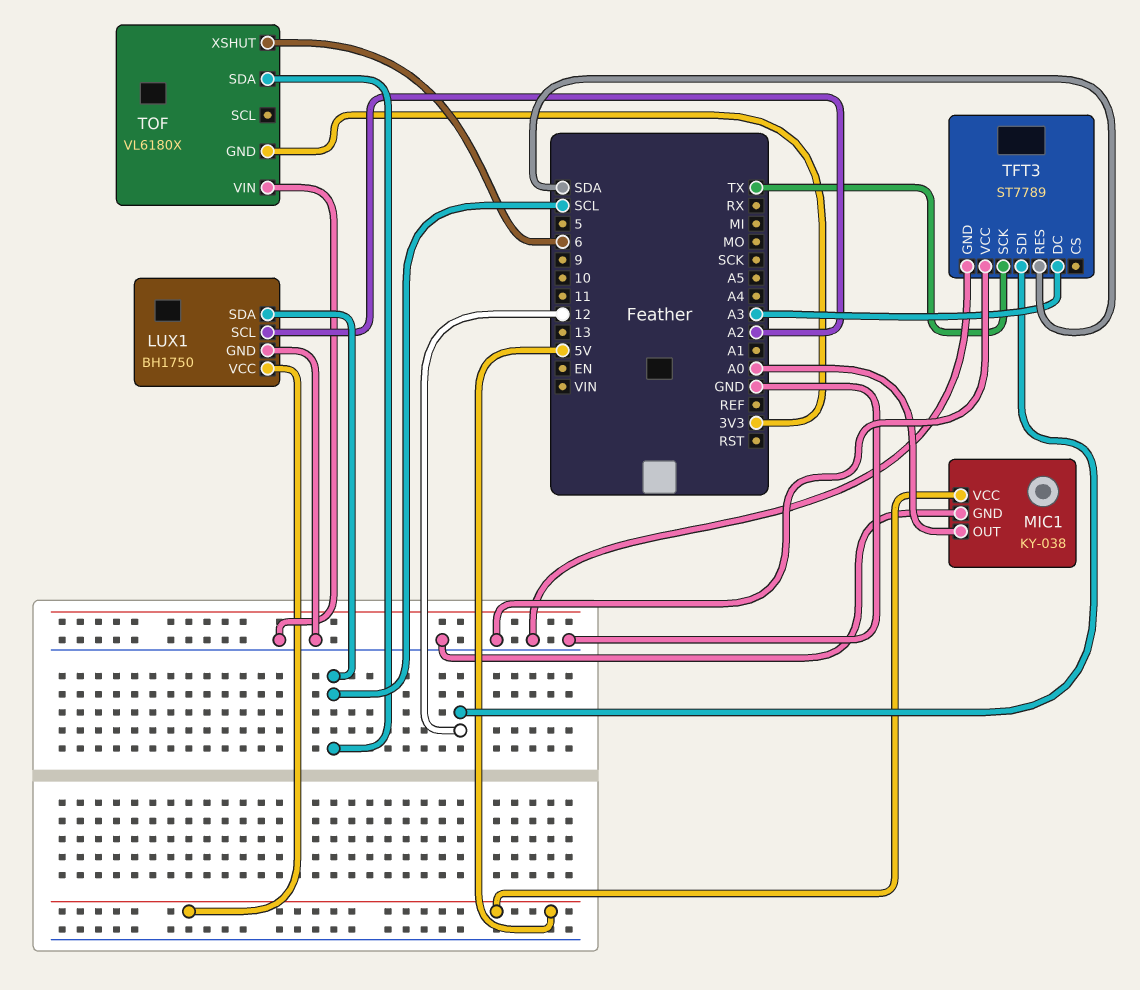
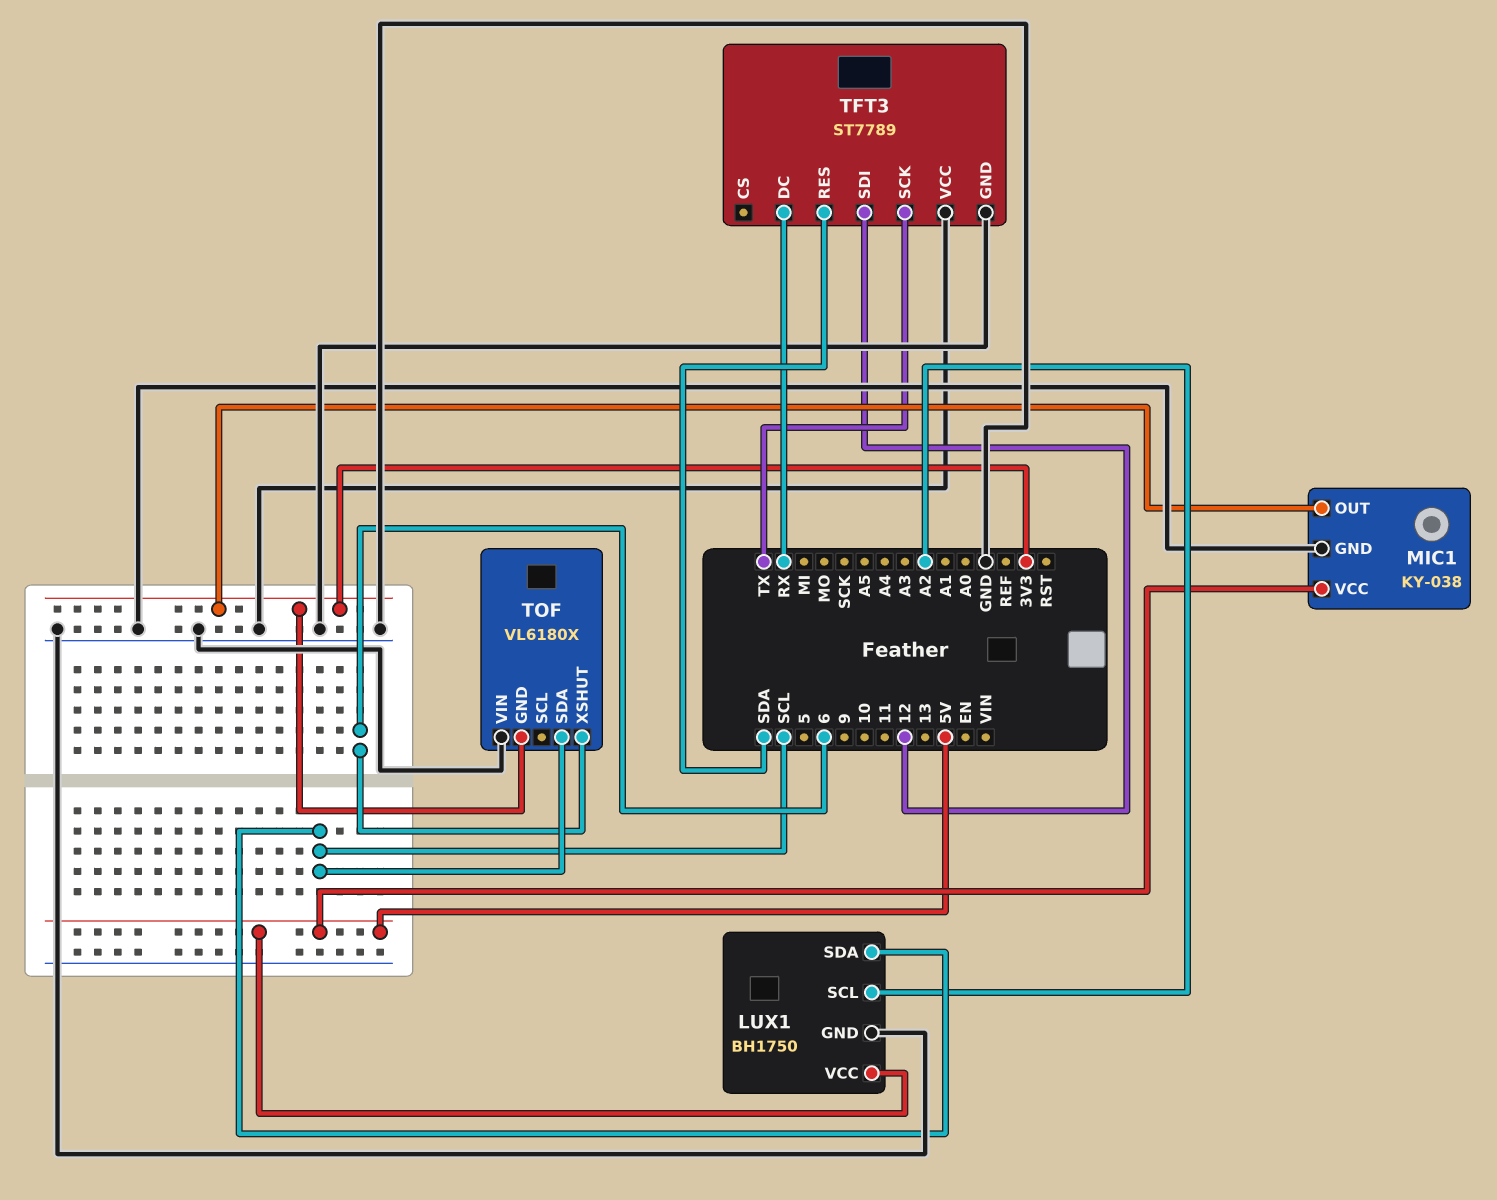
MIC1 pin OUT: A0 -> 3V3
TFT3 pin DC: A3 -> RX

